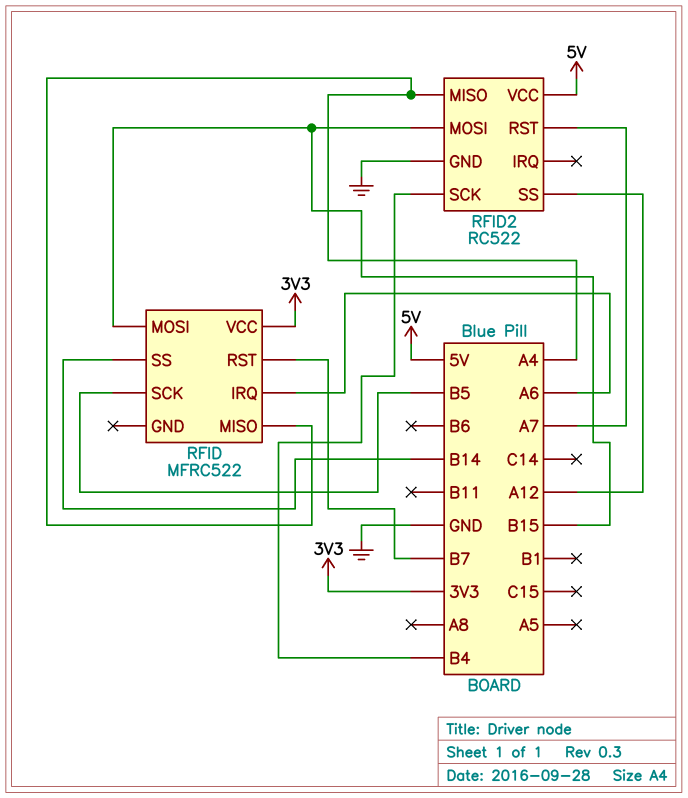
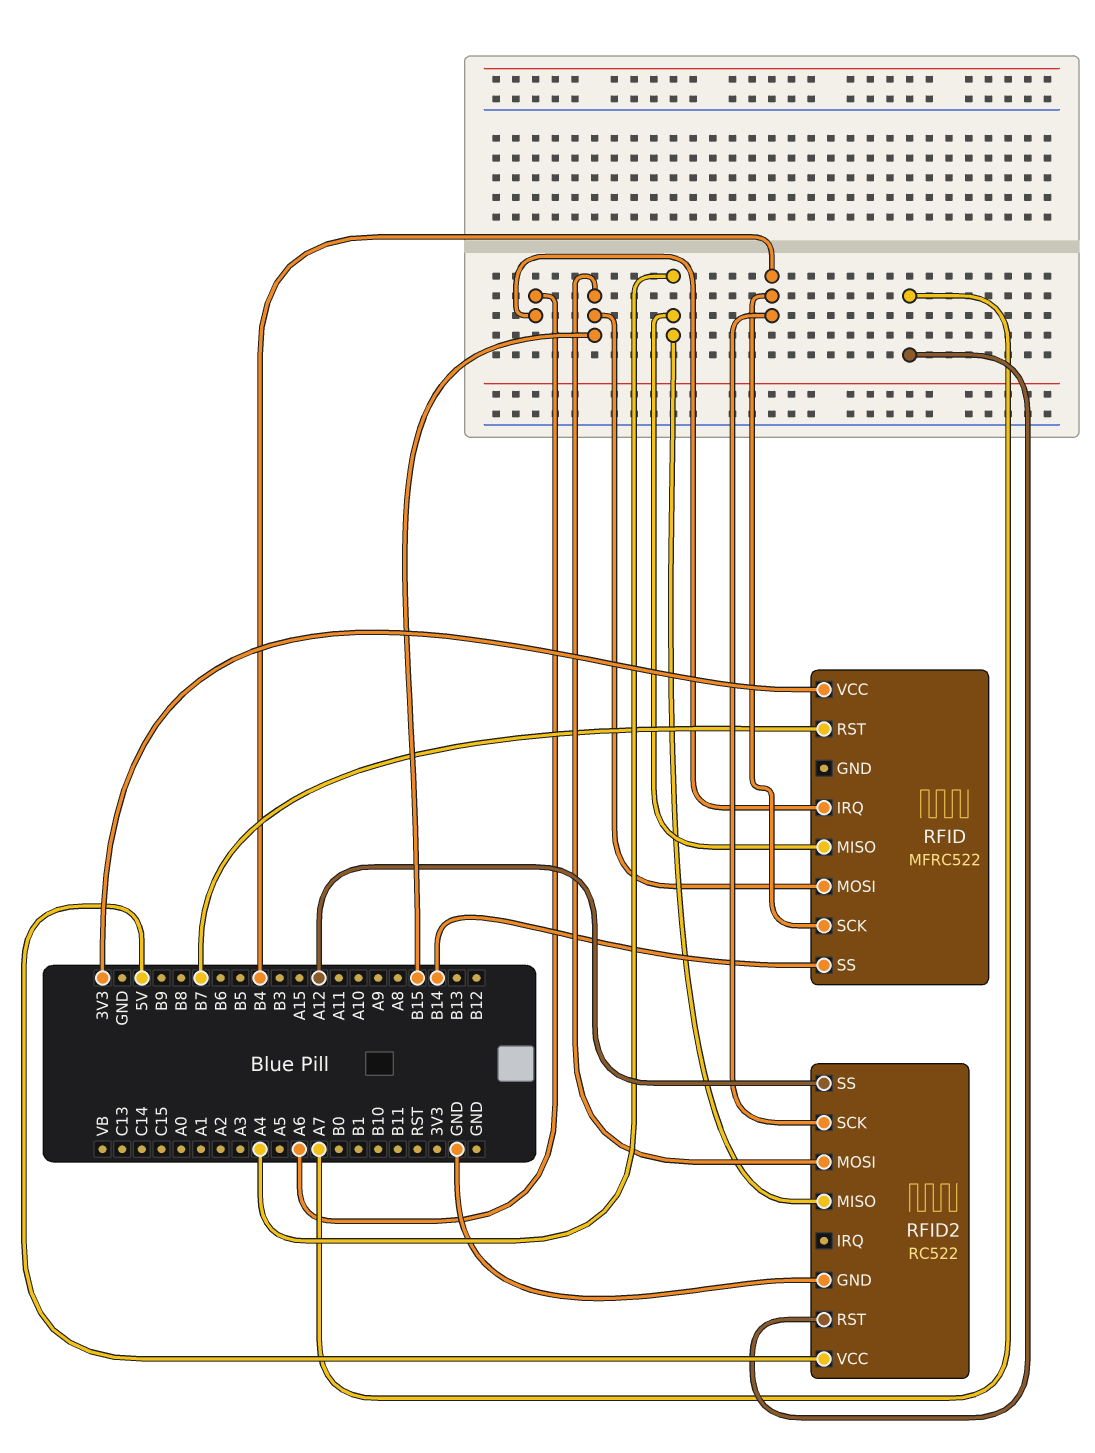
RFID pin SCK: B5 -> B4

